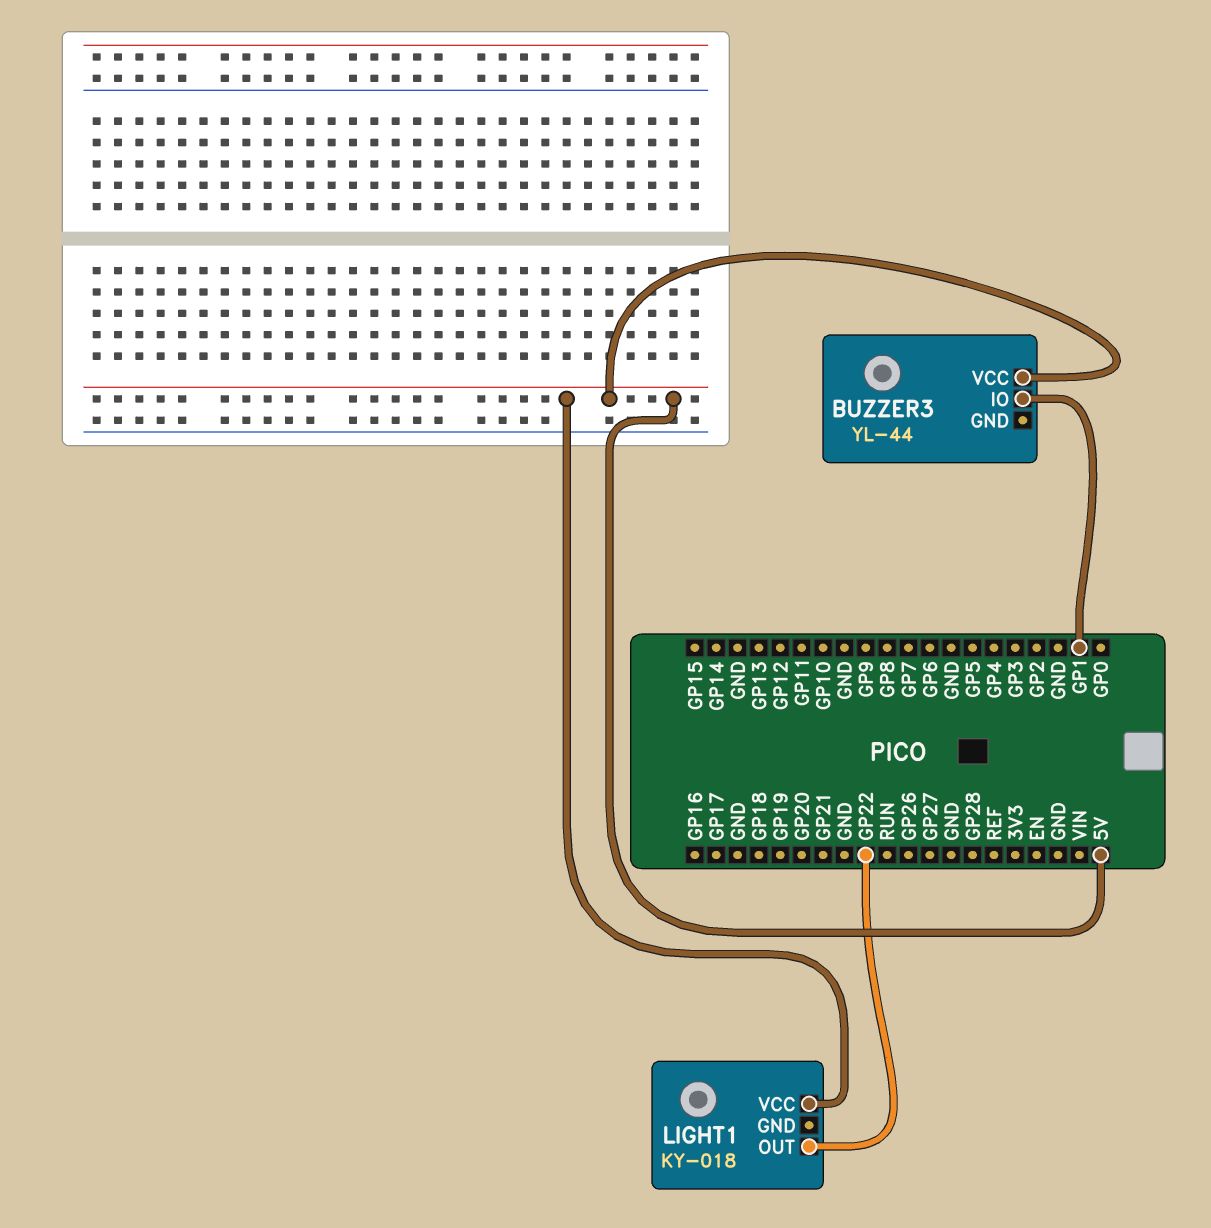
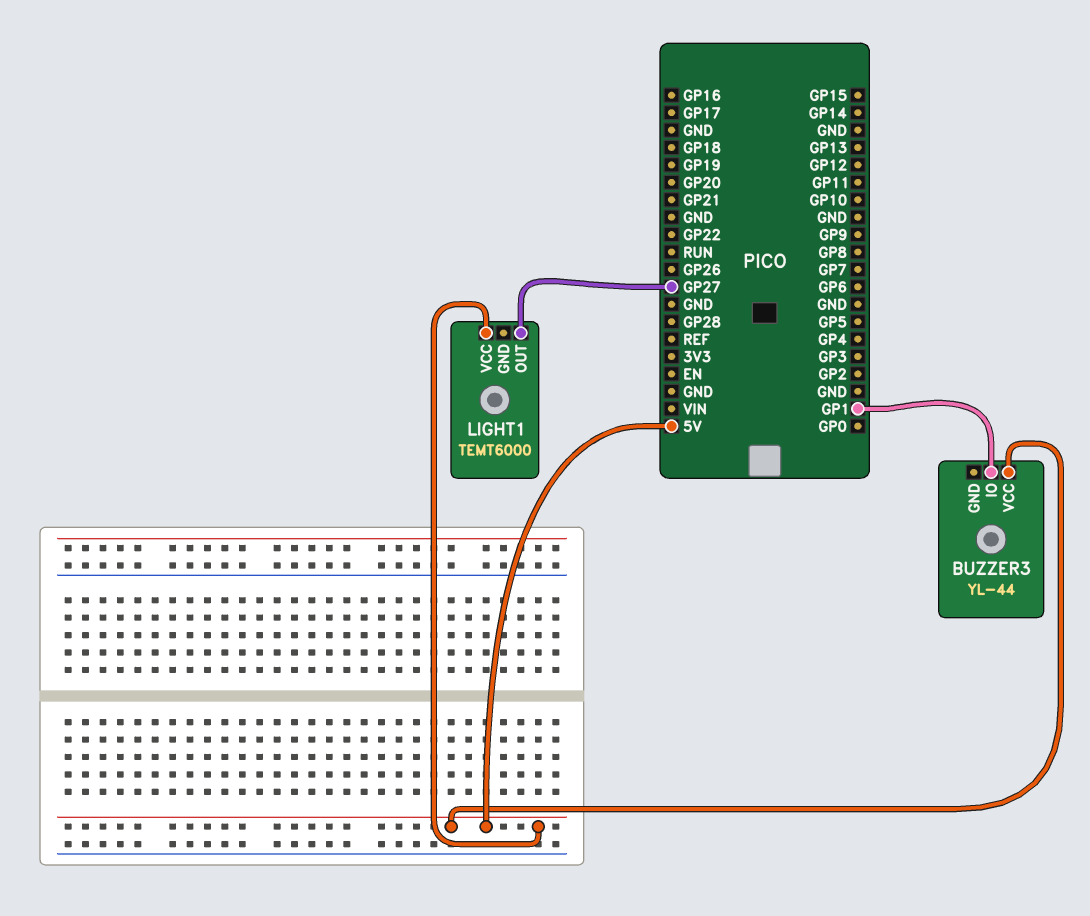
LIGHT1: KY-018 -> TEMT6000
LIGHT1 pin OUT: GP22 -> GP27

